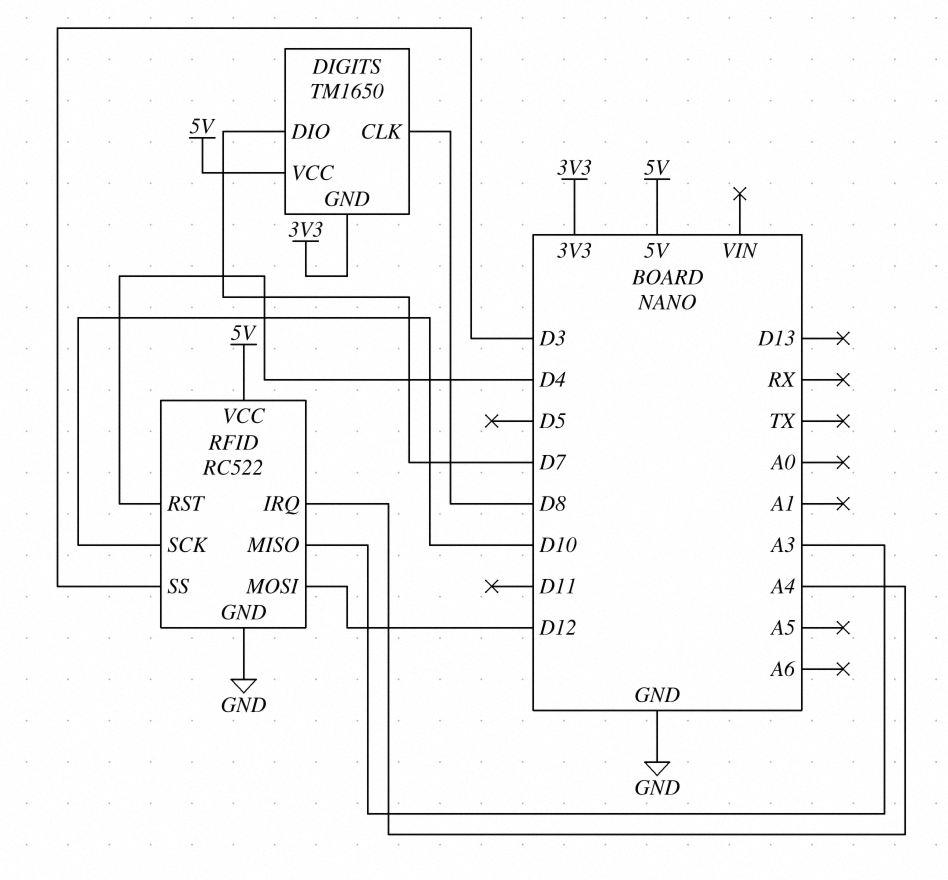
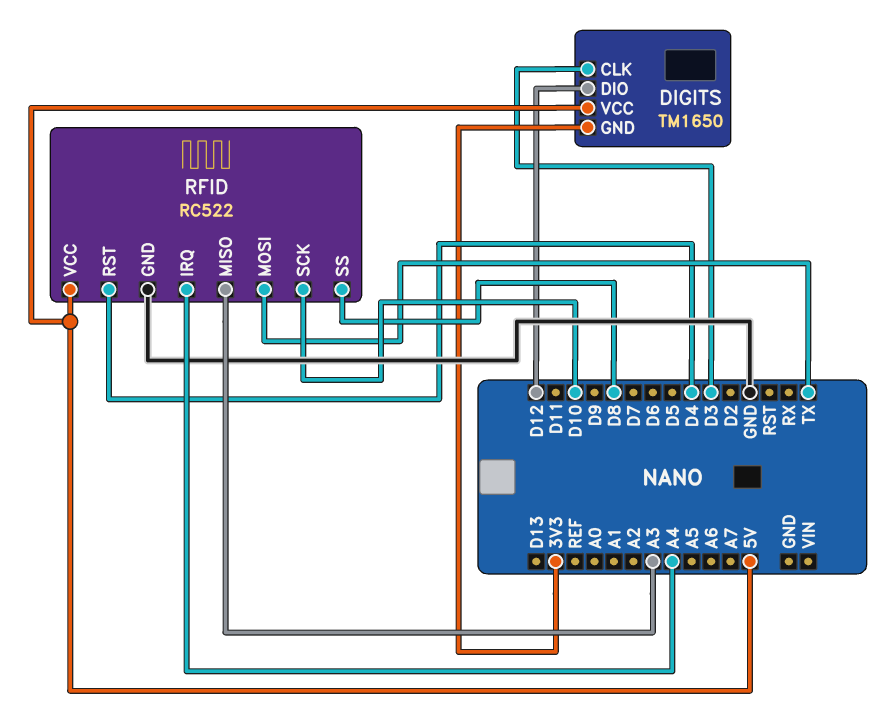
DIGITS pin CLK: D8 -> D3
DIGITS pin DIO: D7 -> D12
RFID pin MOSI: D12 -> TX
RFID pin SS: D3 -> D8

